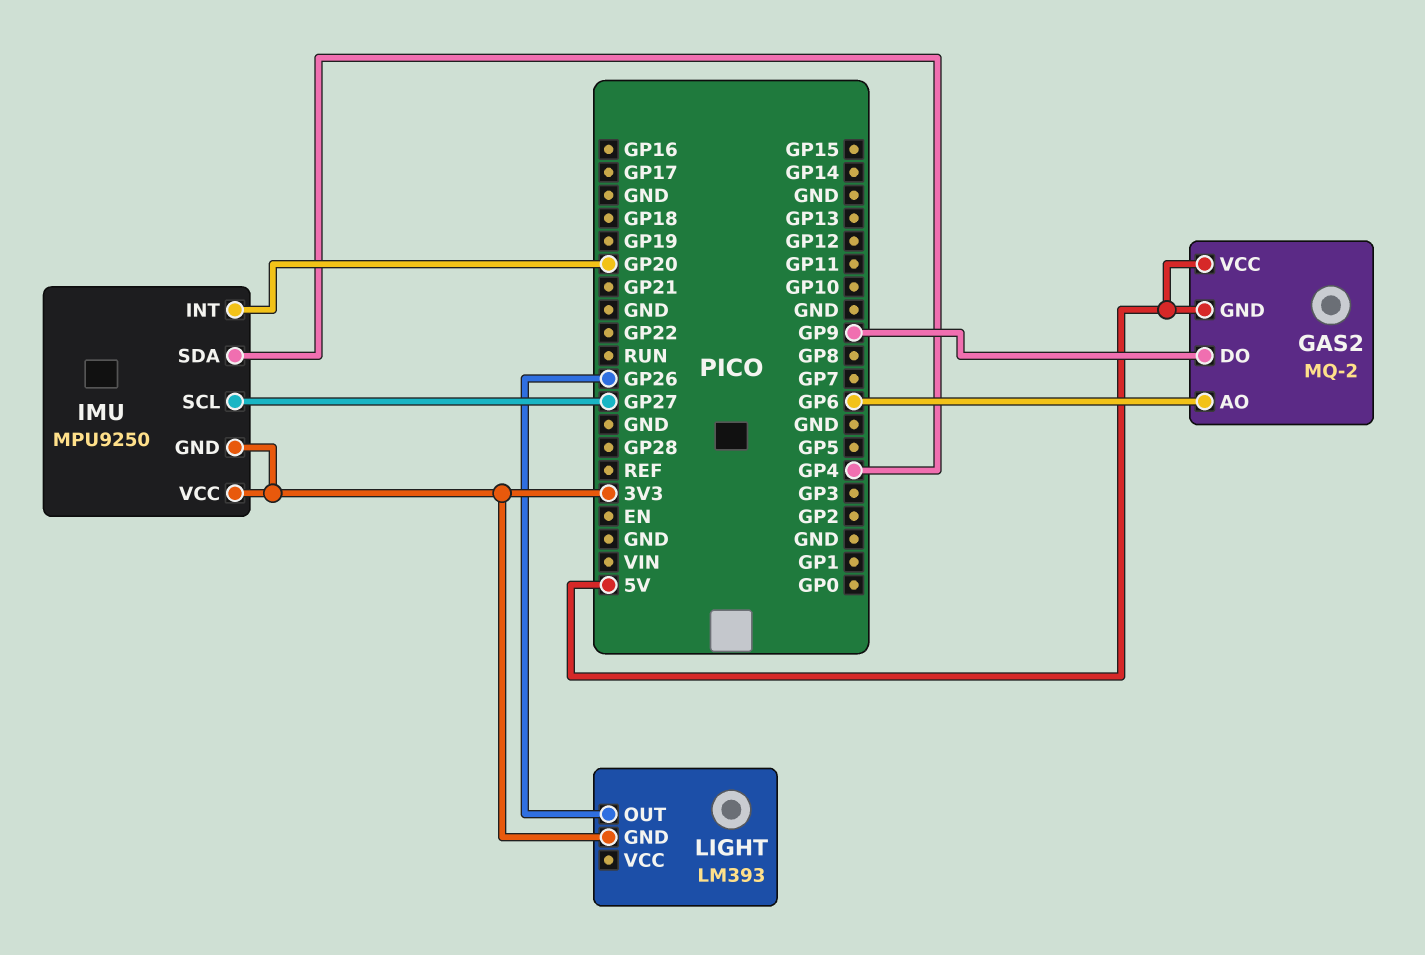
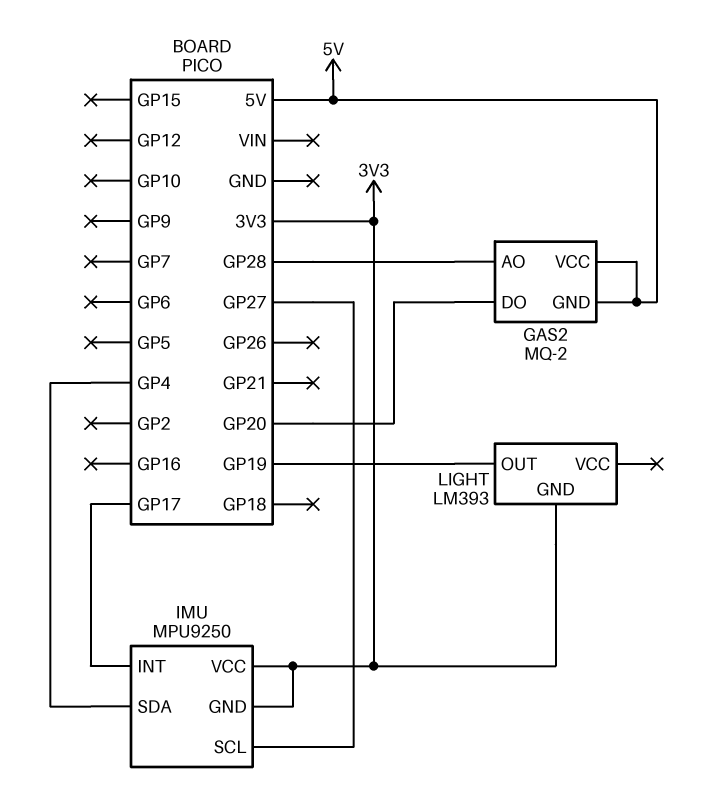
GAS2 pin AO: GP6 -> GP28
GAS2 pin DO: GP9 -> GP20
IMU pin INT: GP20 -> GP17
LIGHT pin OUT: GP26 -> GP19

